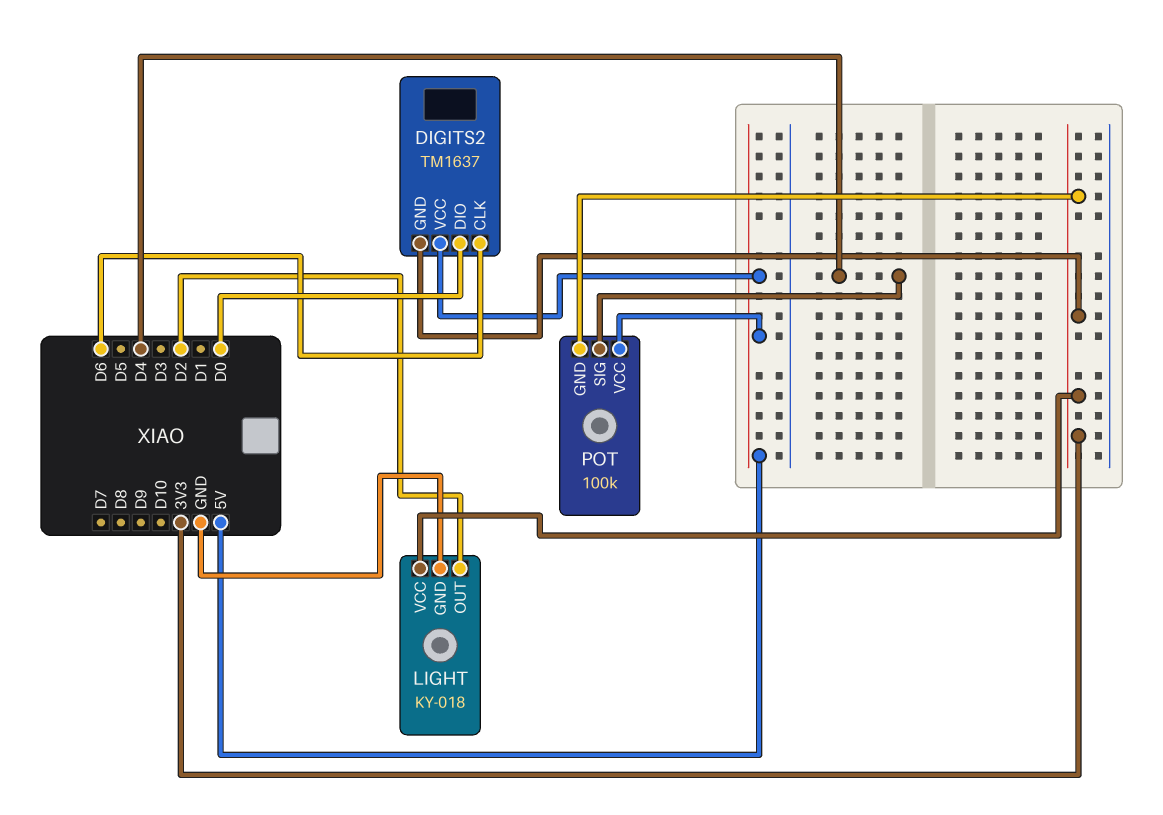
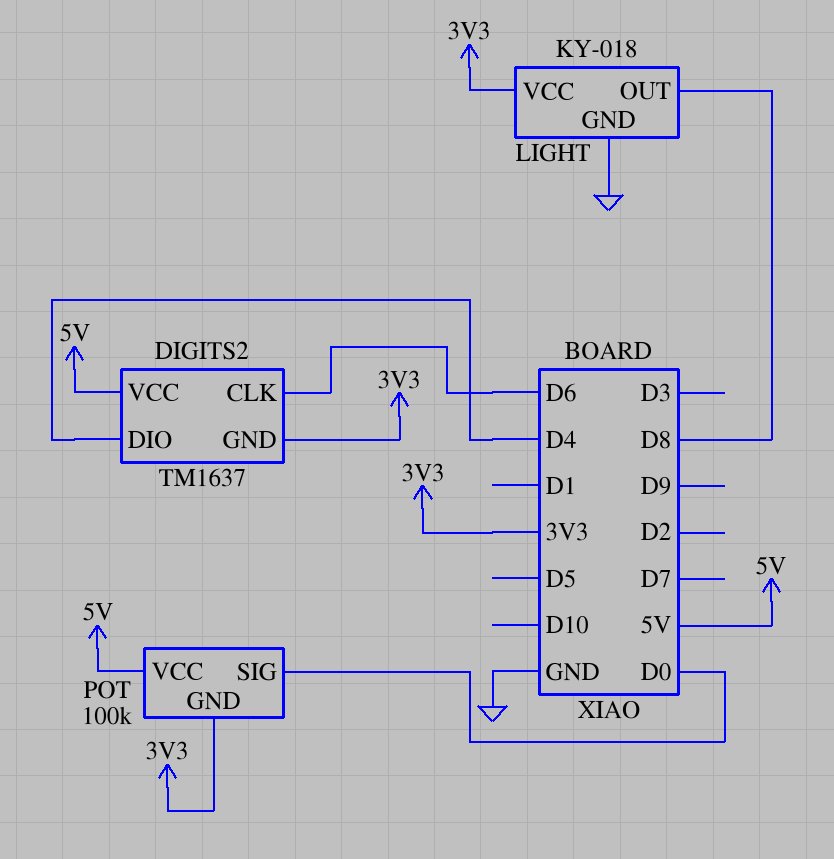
DIGITS2 pin DIO: D0 -> D4
LIGHT pin OUT: D2 -> D8
POT pin SIG: D4 -> D0

